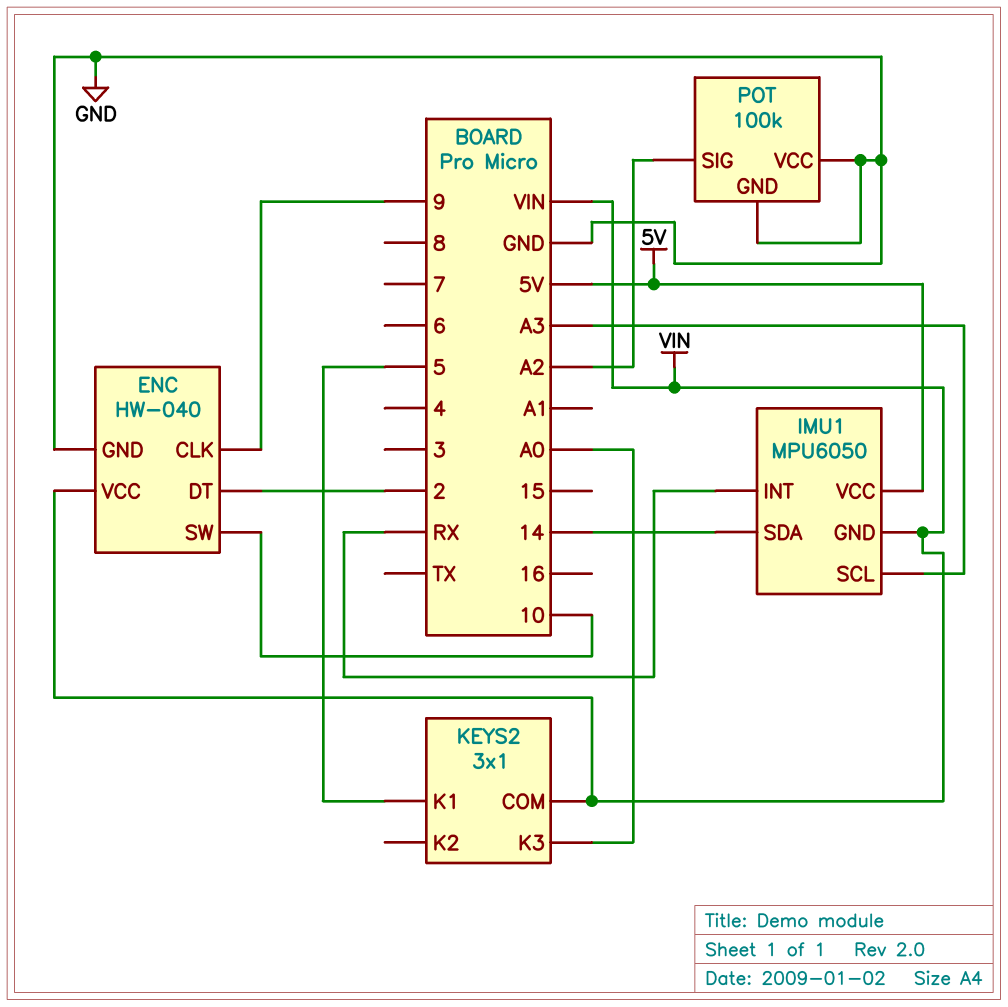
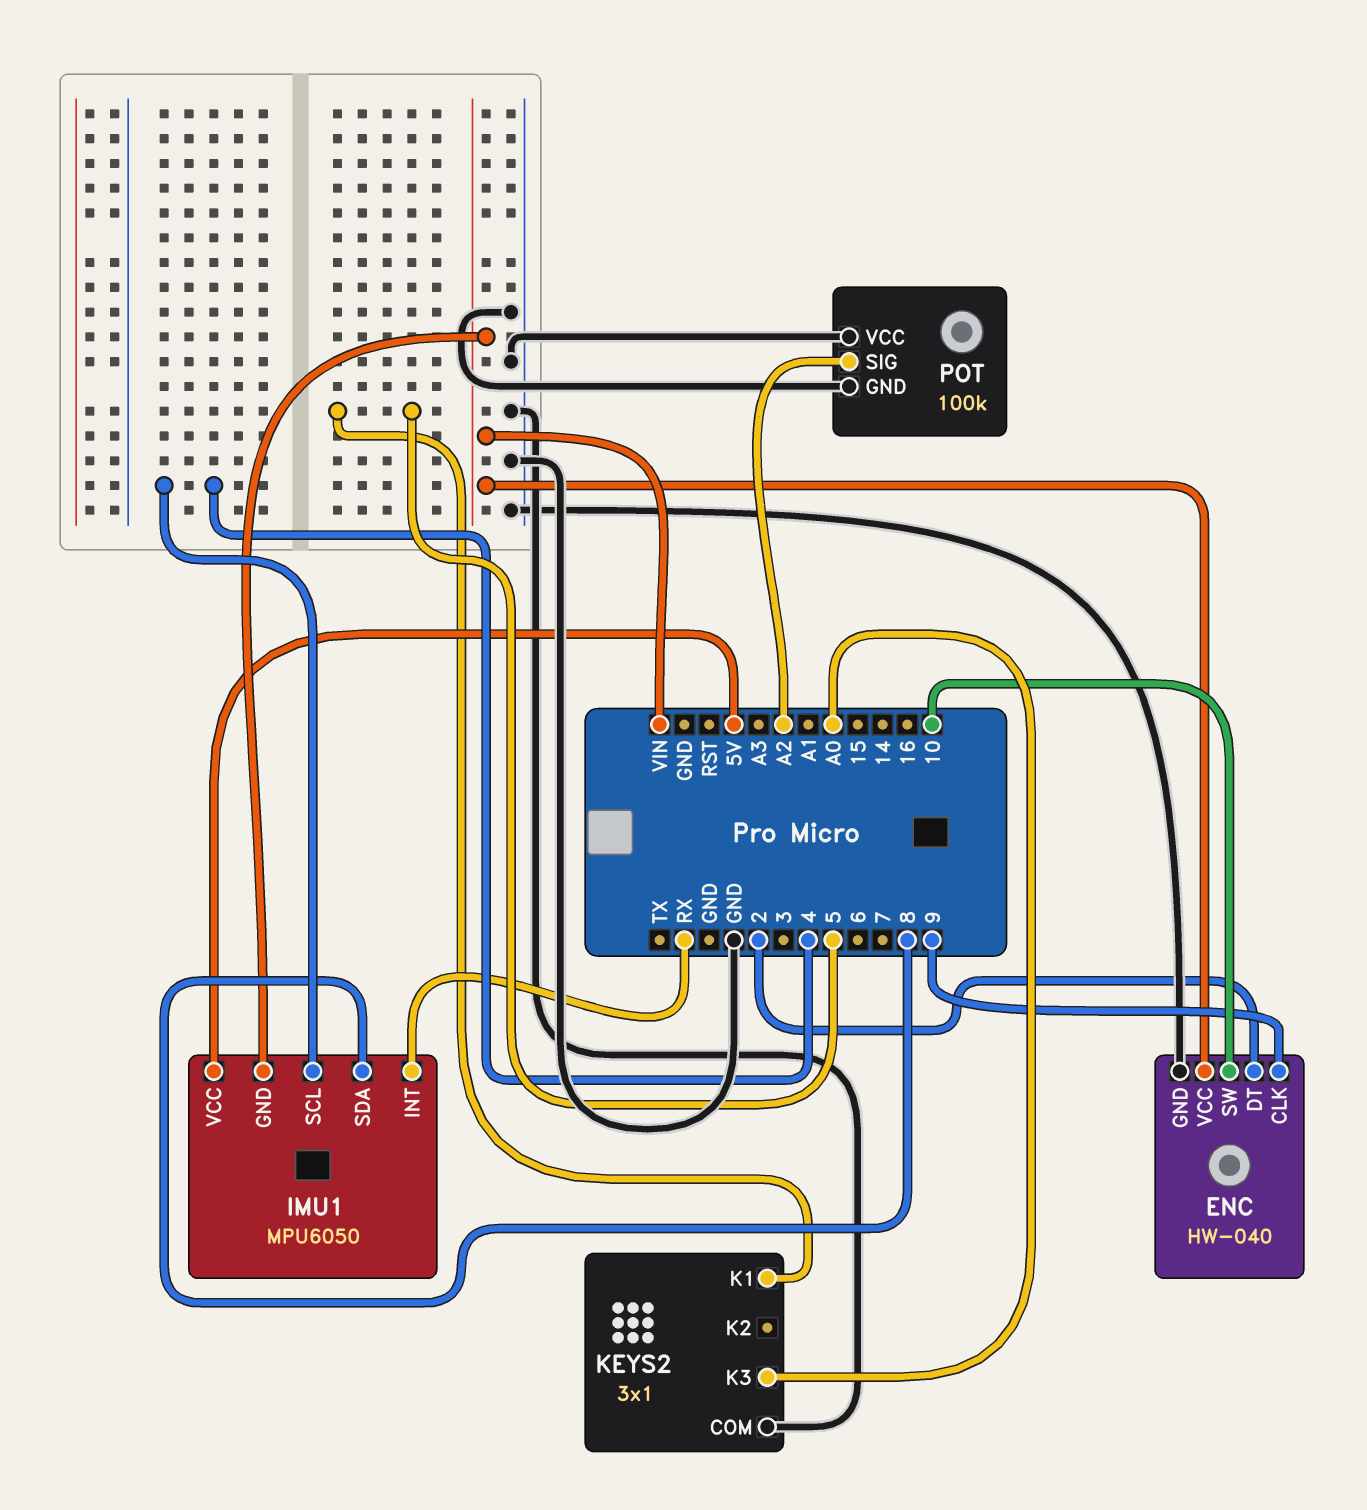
IMU1 pin SCL: A3 -> 4
IMU1 pin SDA: 14 -> 8
KEYS2 pin COM: VIN -> GND

